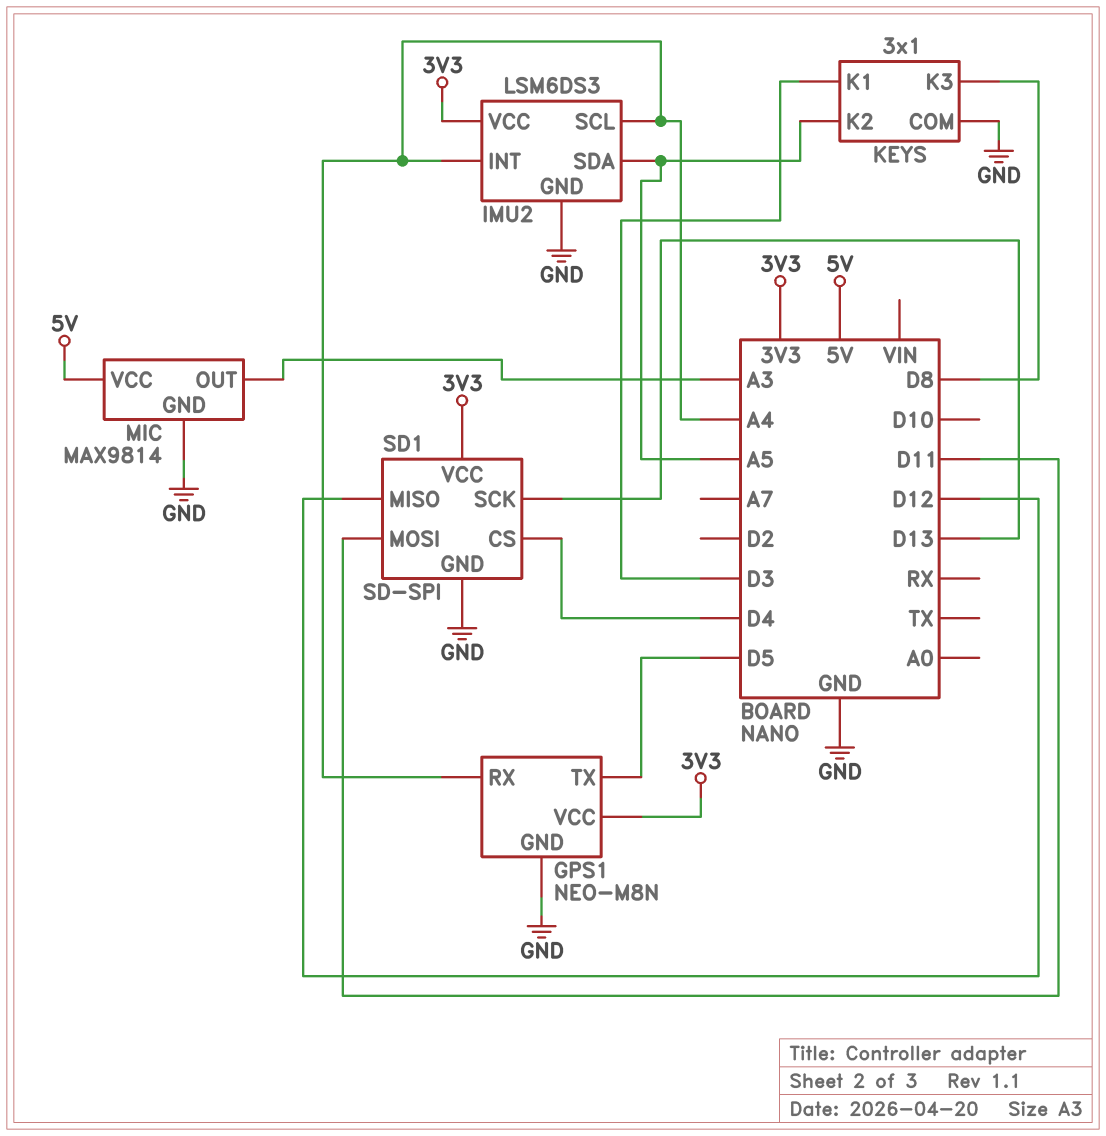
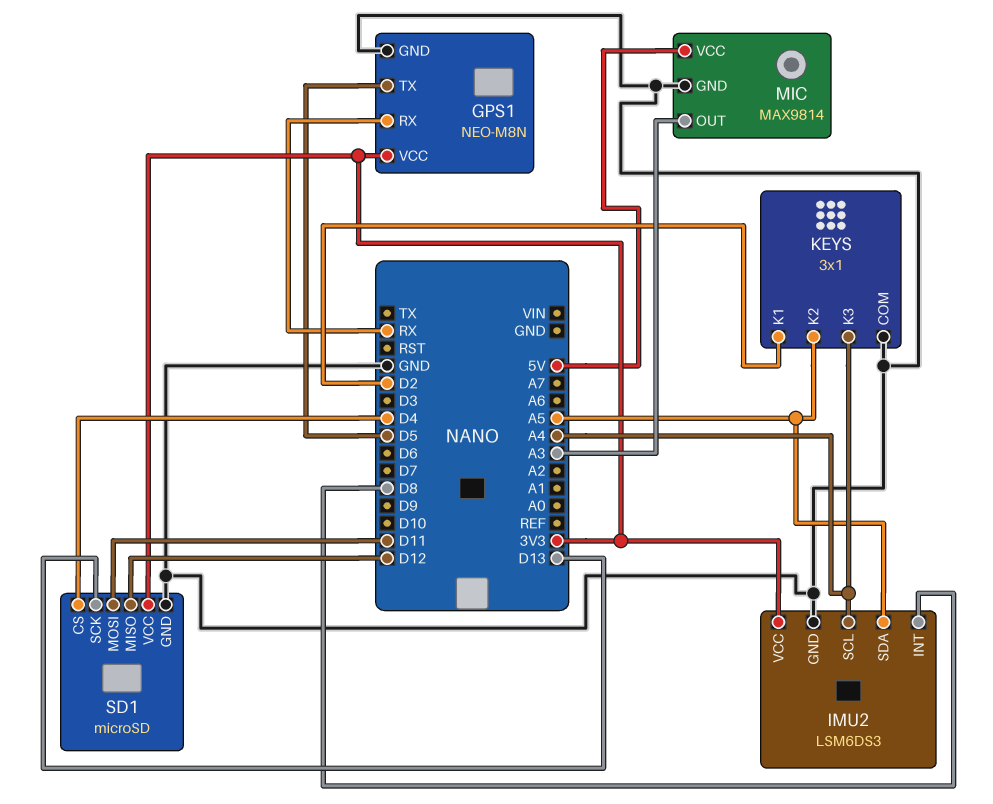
GPS1 pin RX: A4 -> RX
IMU2 pin INT: A4 -> D8
KEYS pin K1: D3 -> D2
KEYS pin K3: D8 -> A4
SD1: SD-SPI -> microSD

